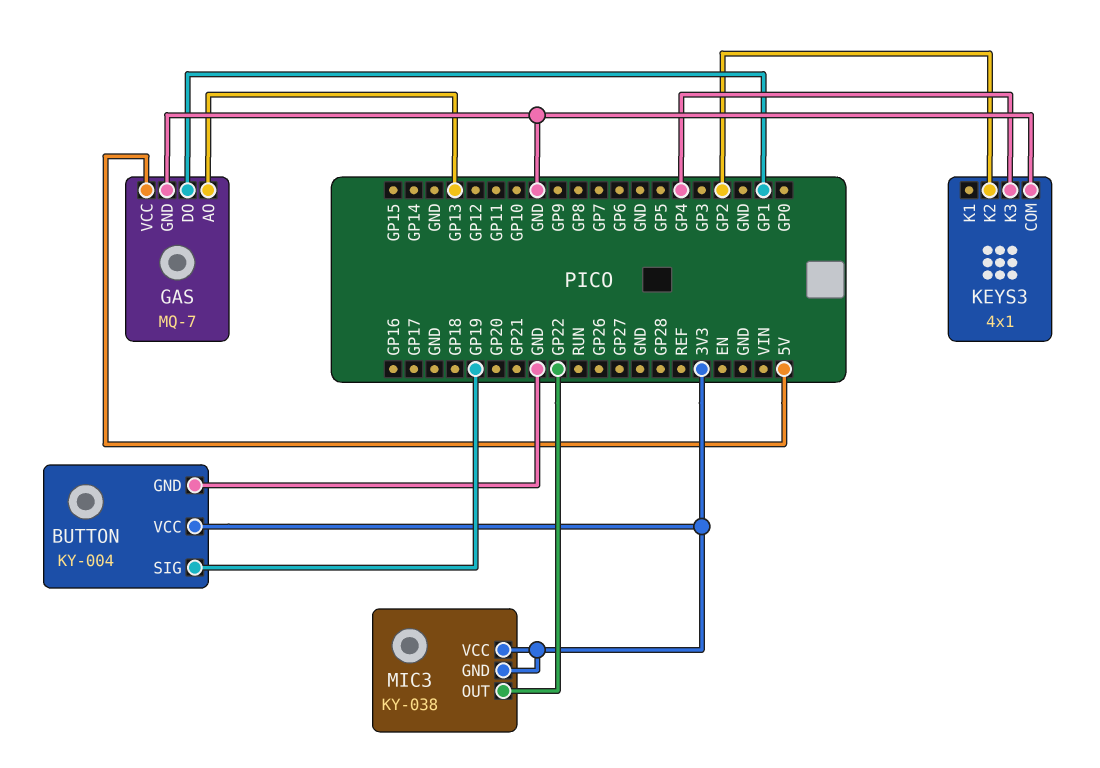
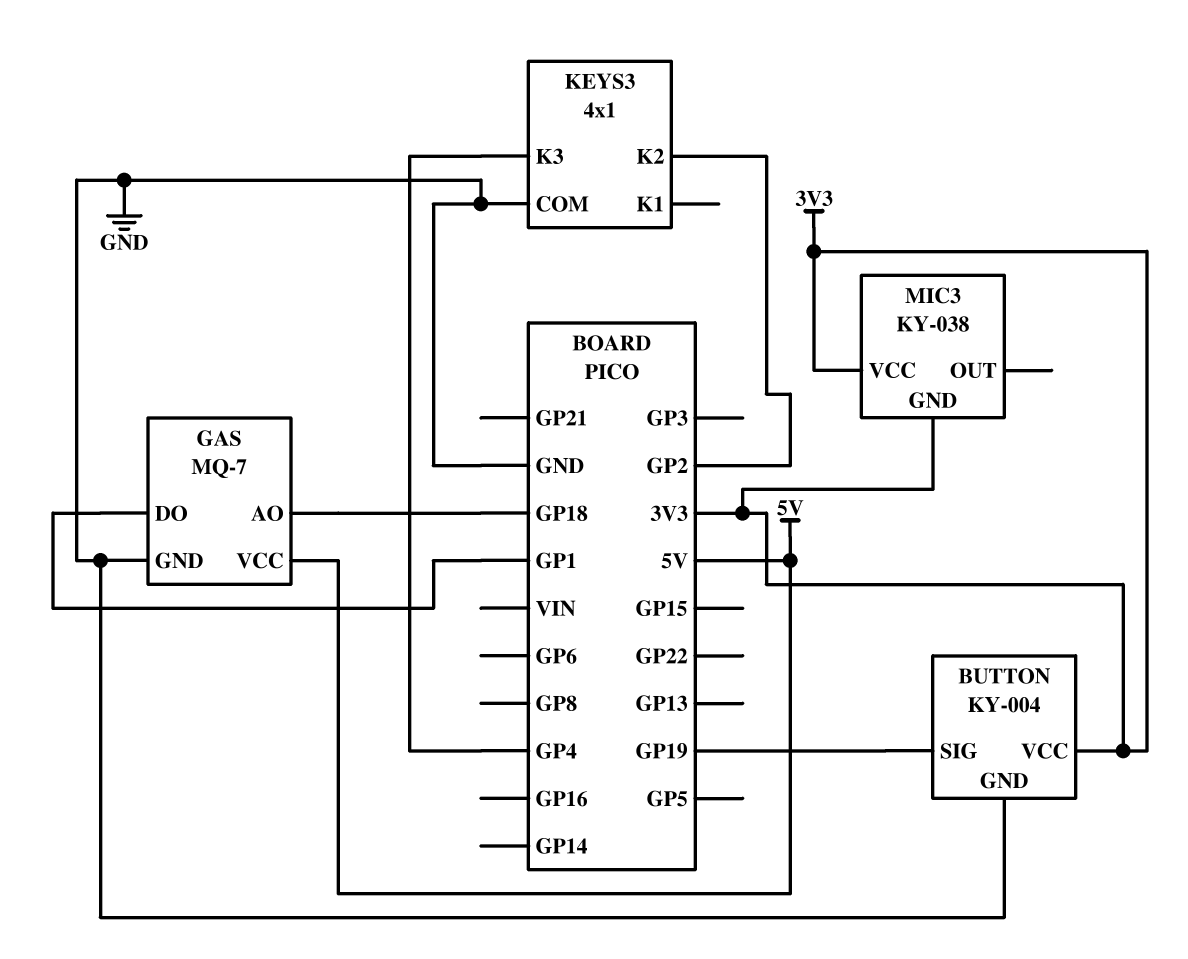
GAS pin AO: GP13 -> GP18
MIC3 pin OUT: GP22 -> none

